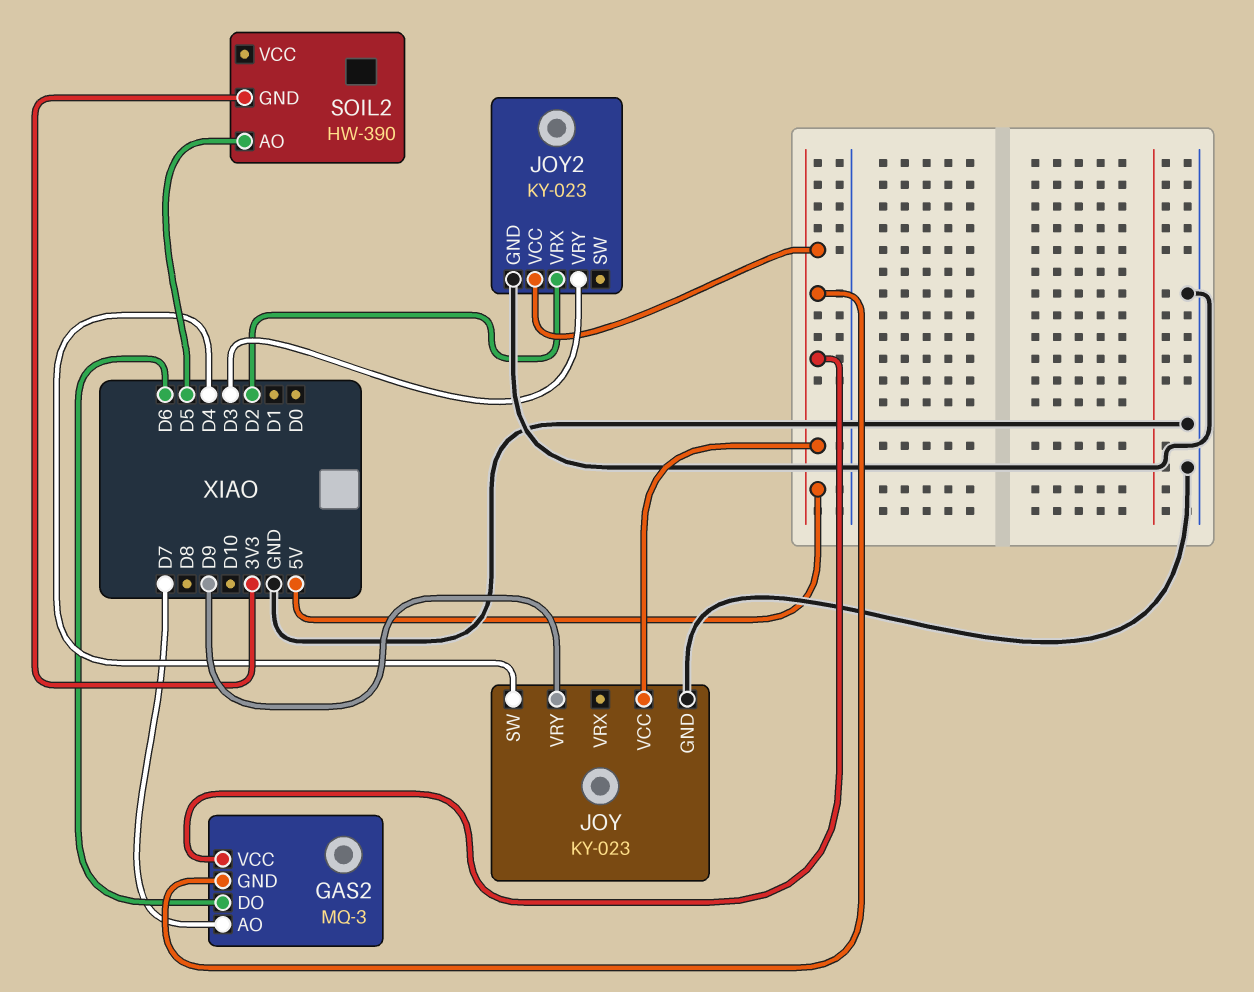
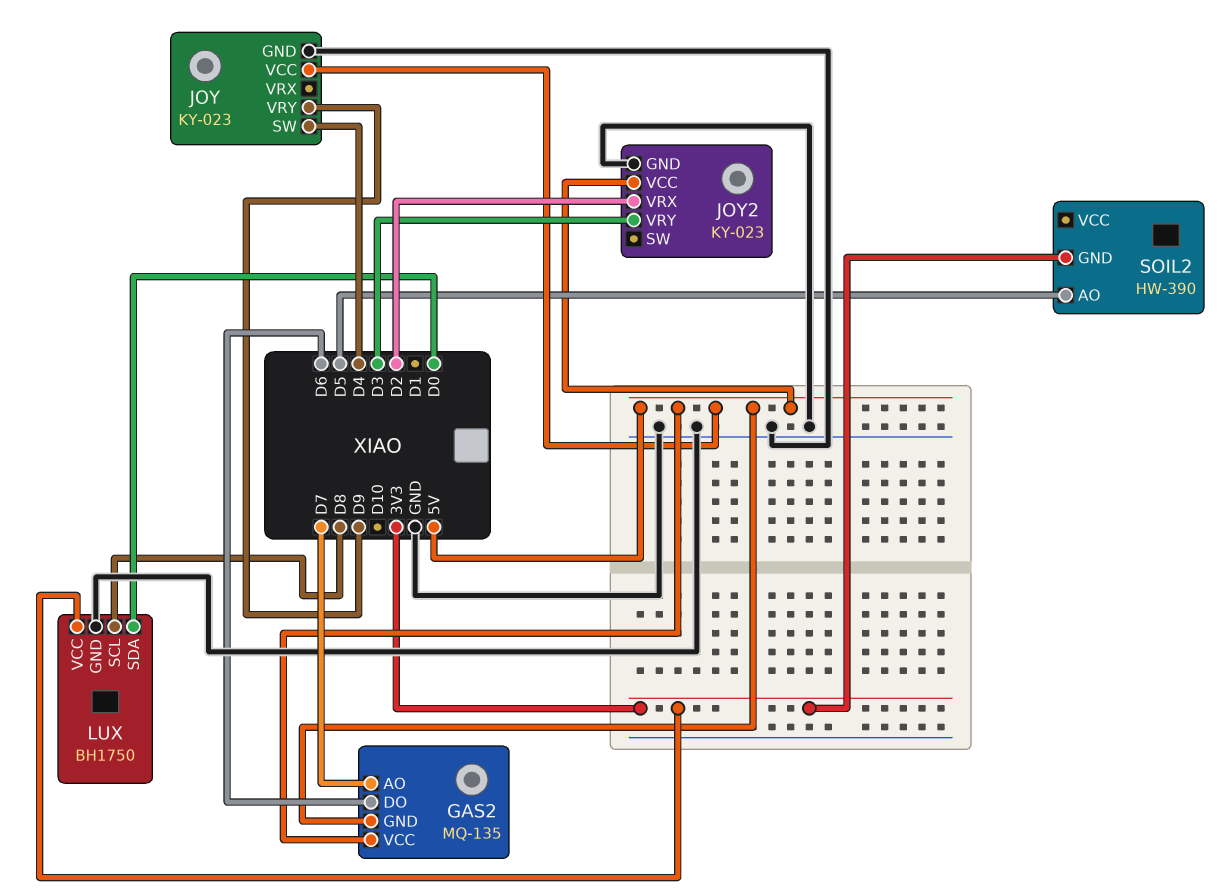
GAS2: MQ-3 -> MQ-135
LUX: none -> BH1750
LUX pin GND: none -> GND
LUX pin SCL: none -> D8
LUX pin SDA: none -> D0
LUX pin VCC: none -> 3V3

